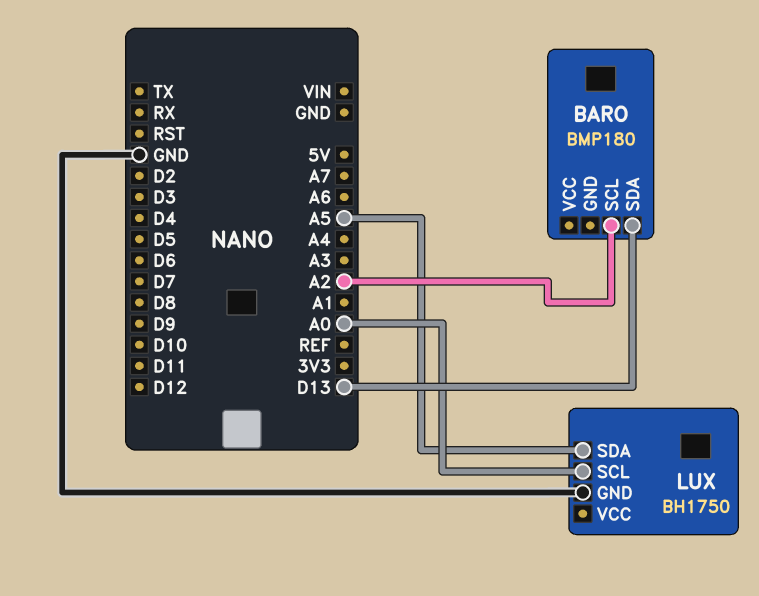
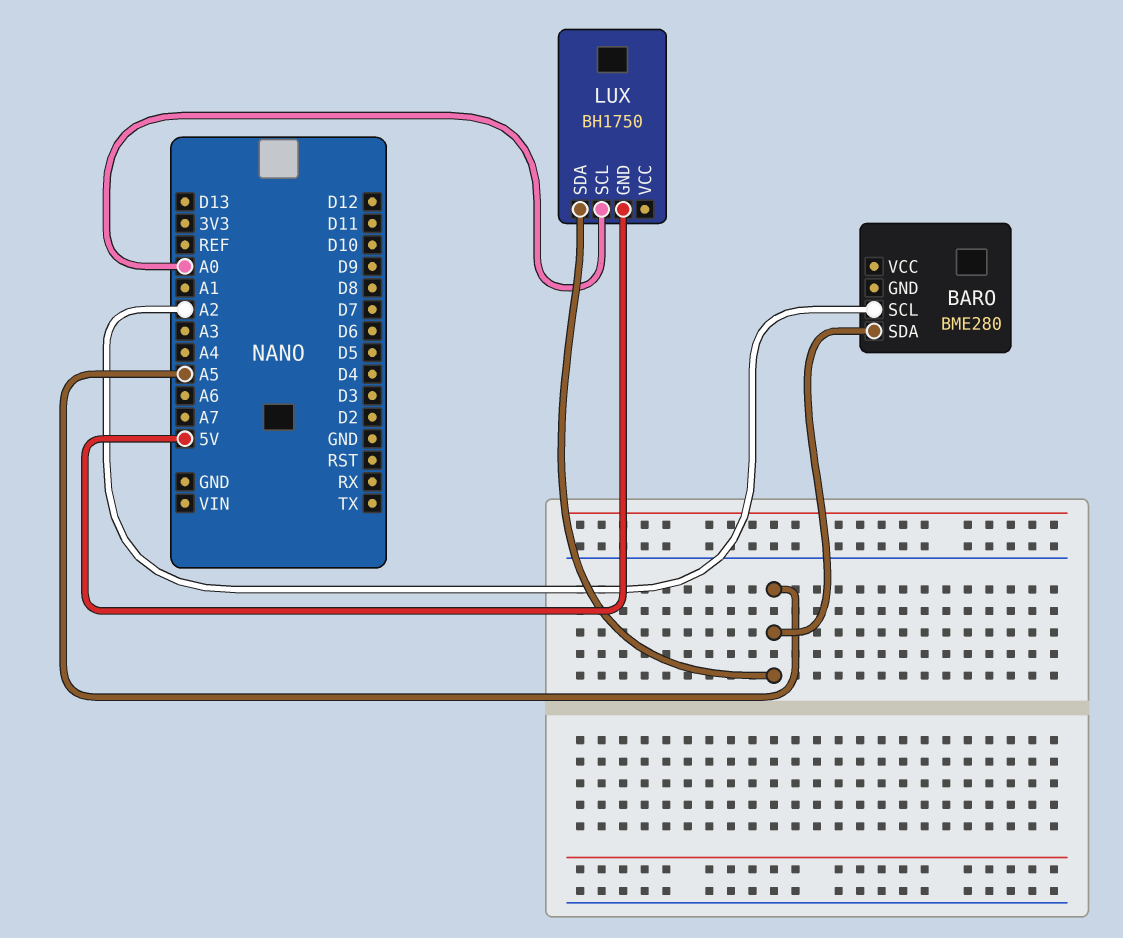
BARO: BMP180 -> BME280
BARO pin SDA: D13 -> A5
LUX pin GND: GND -> 5V

